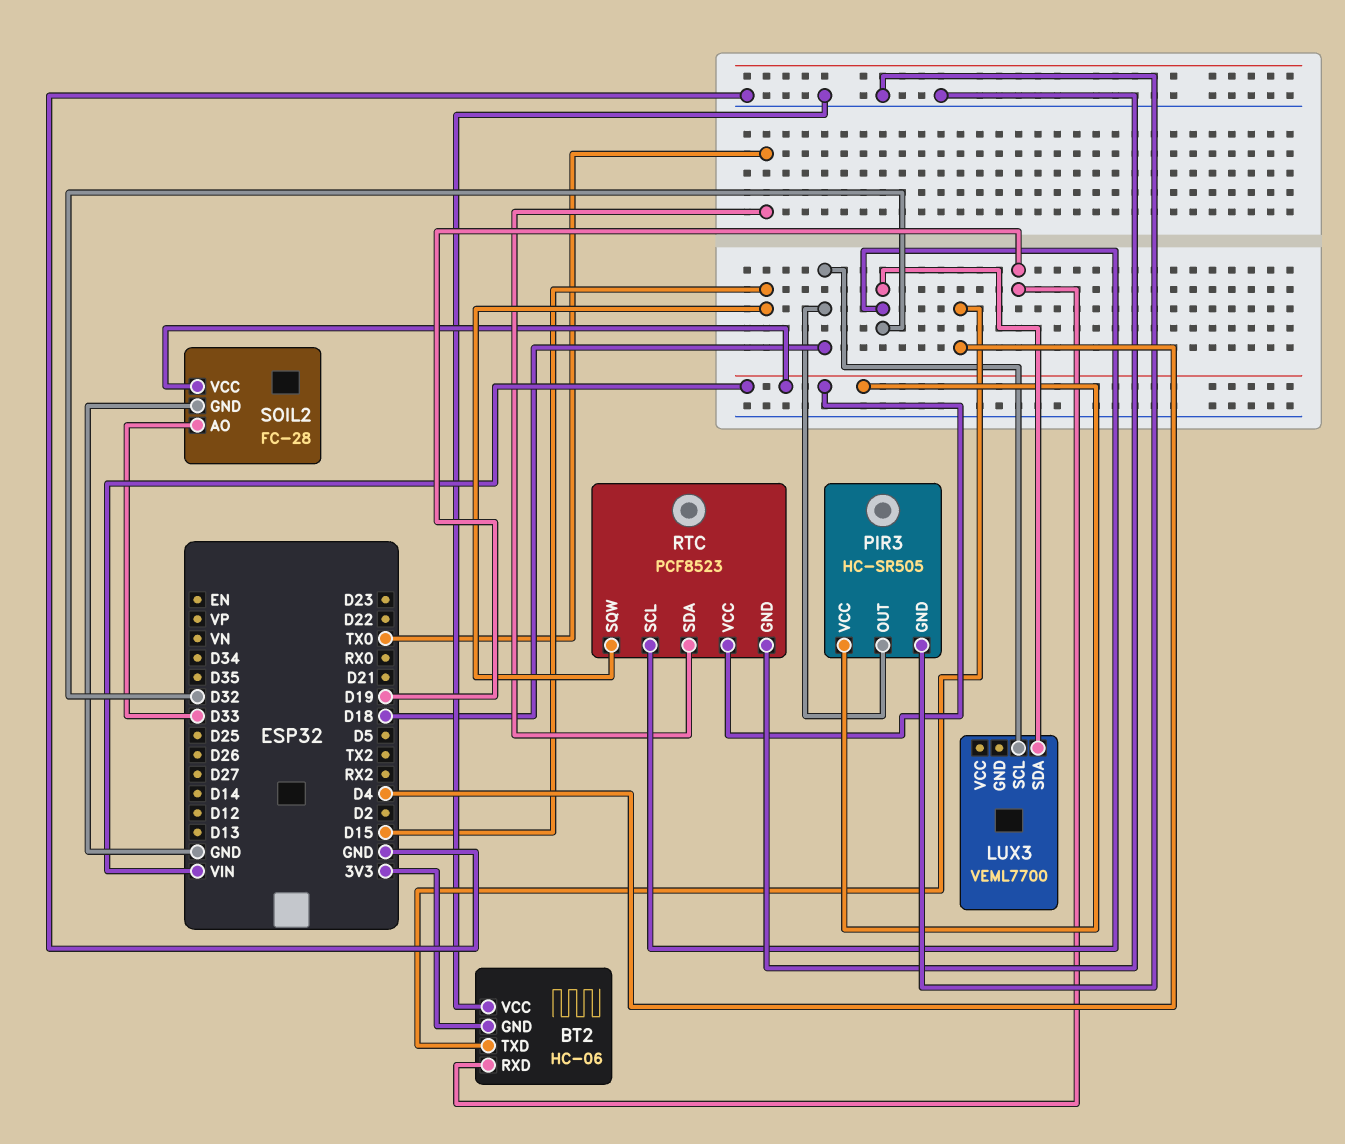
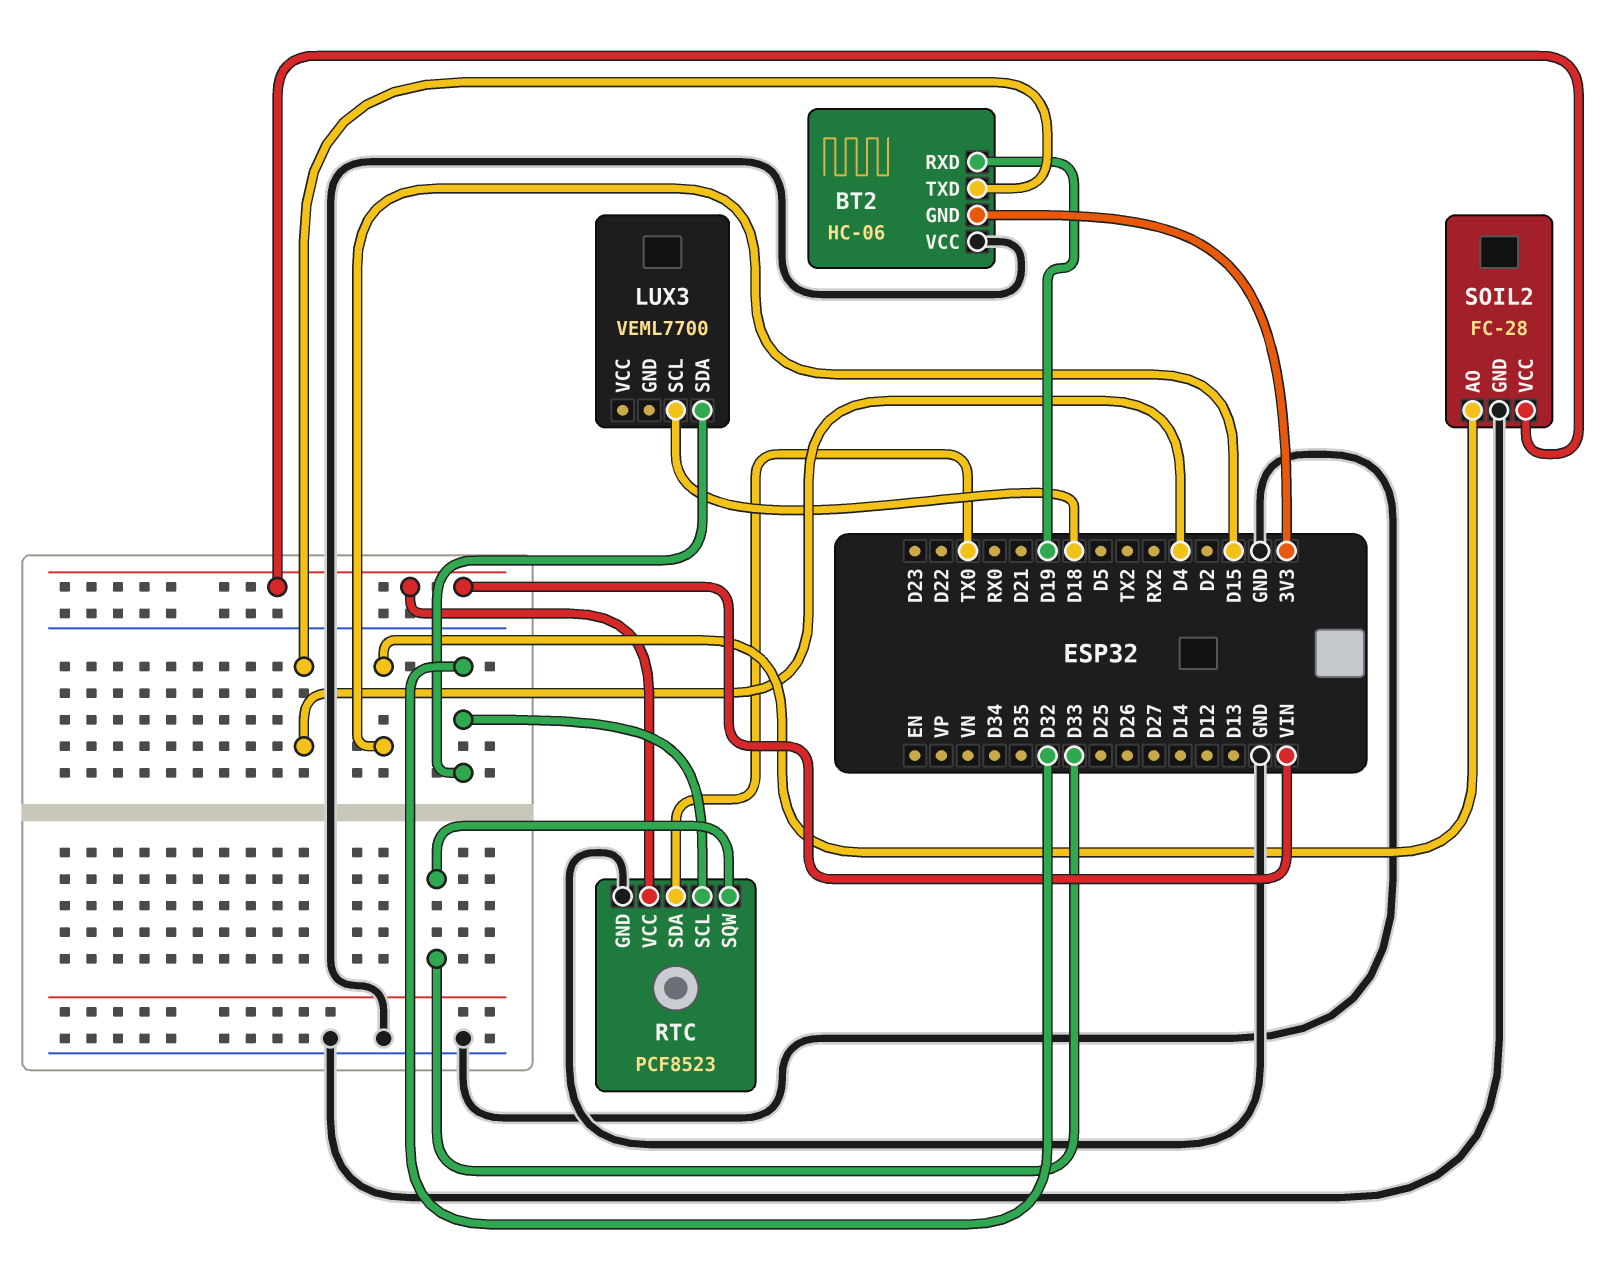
PIR3: HC-SR505 -> none
PIR3 pin GND: GND -> none
PIR3 pin OUT: D18 -> none
PIR3 pin VCC: VIN -> none
RTC pin SQW: D15 -> D33
SOIL2 pin AO: D33 -> D15

